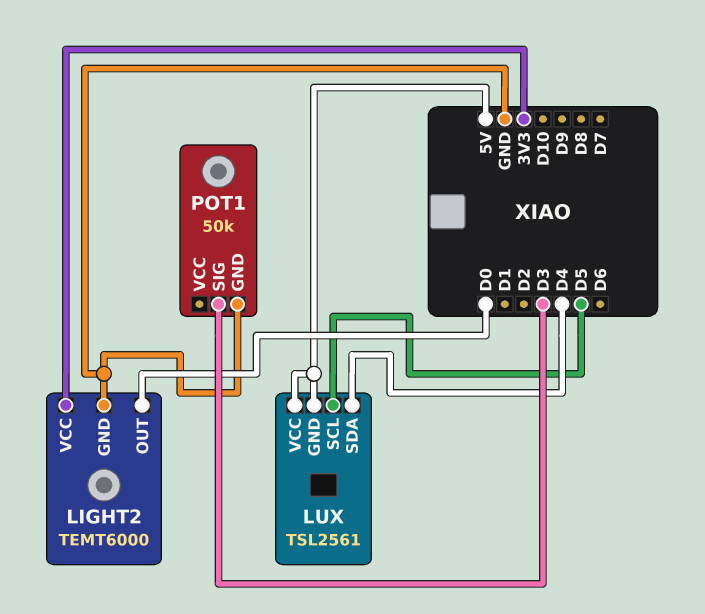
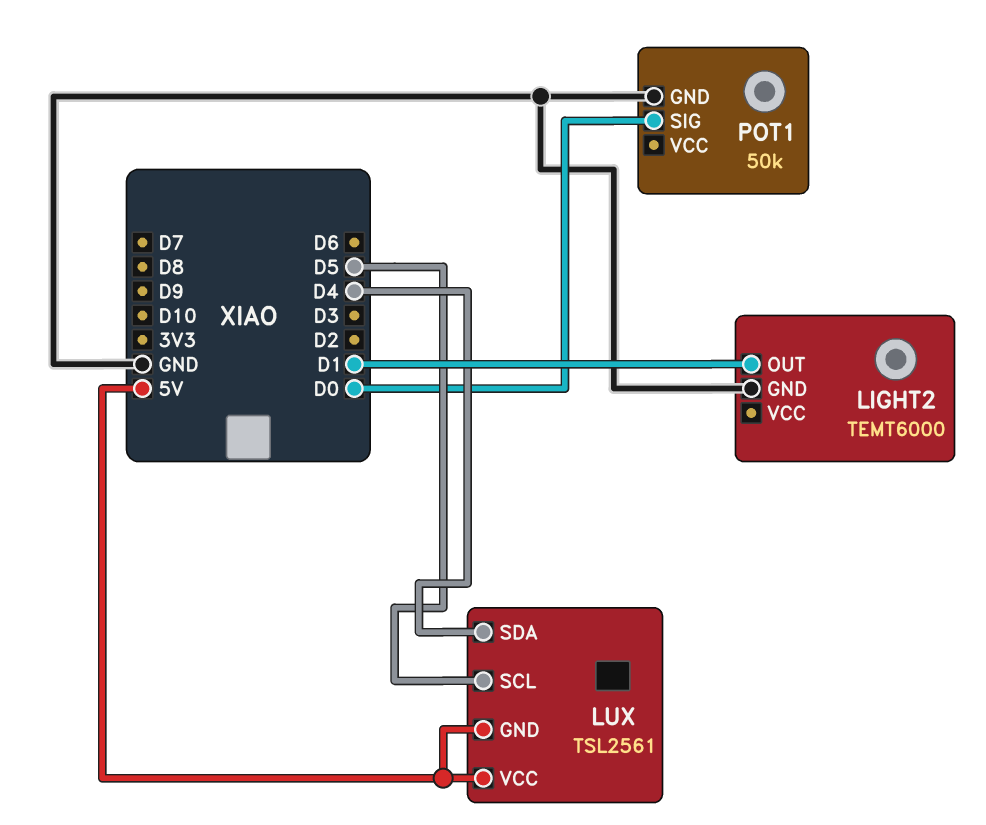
LIGHT2 pin OUT: D0 -> D1
LIGHT2 pin VCC: 3V3 -> none
POT1 pin SIG: D3 -> D0

